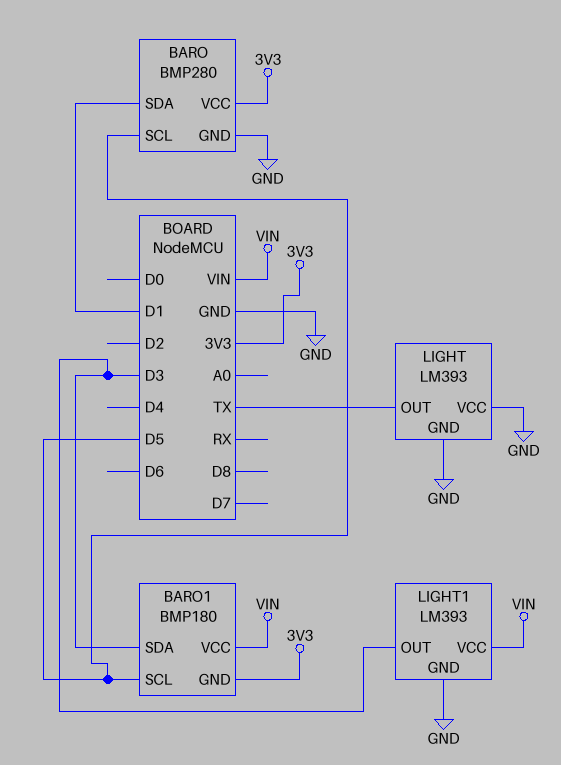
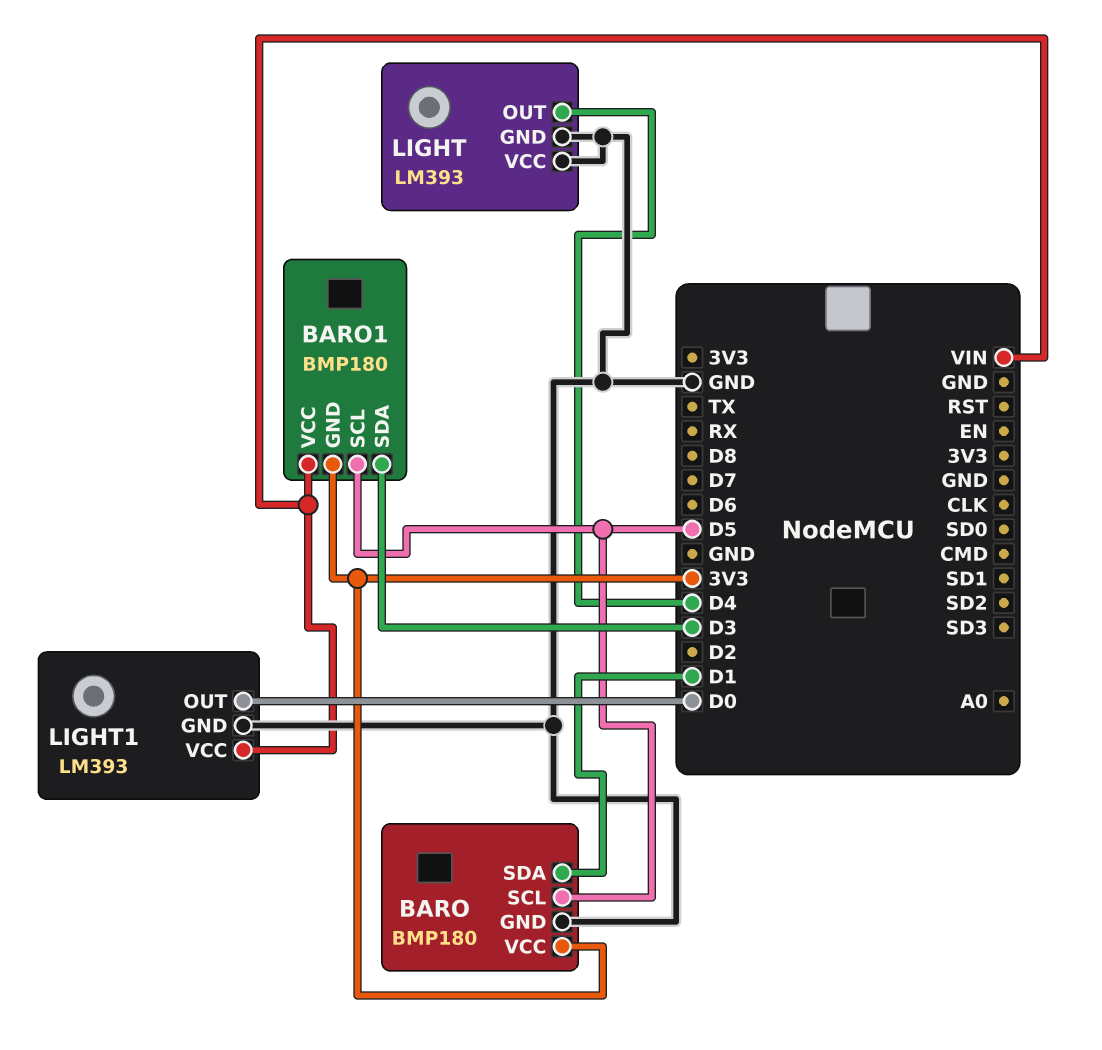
BARO: BMP280 -> BMP180
LIGHT pin OUT: TX -> D4
LIGHT1 pin OUT: D3 -> D0

